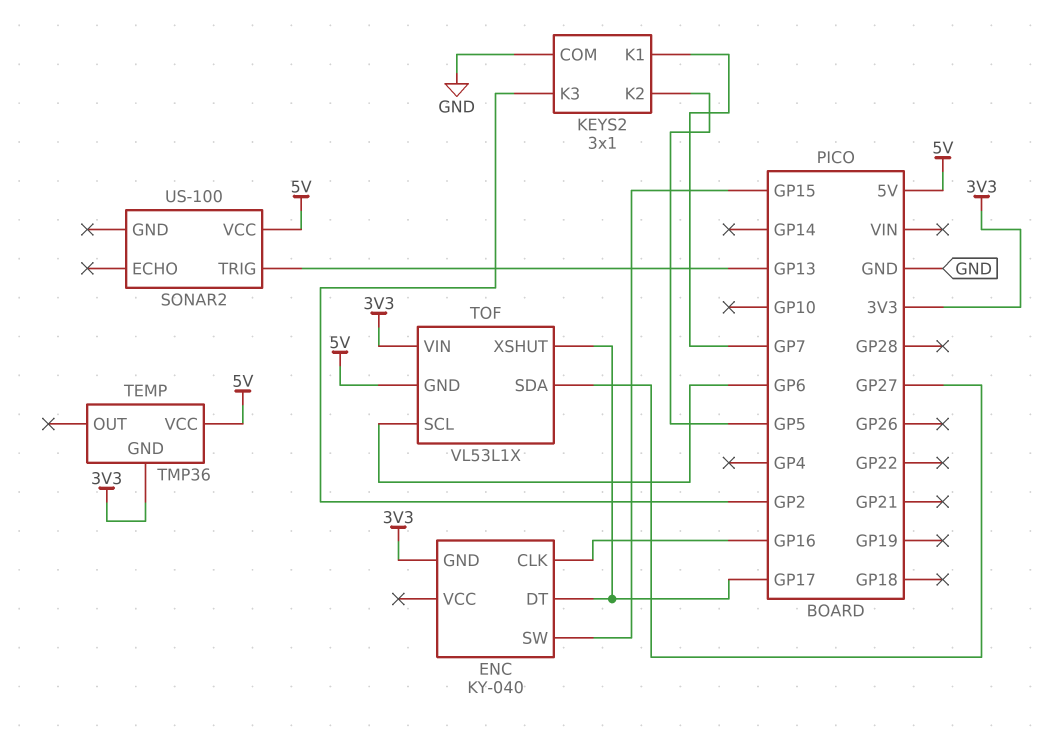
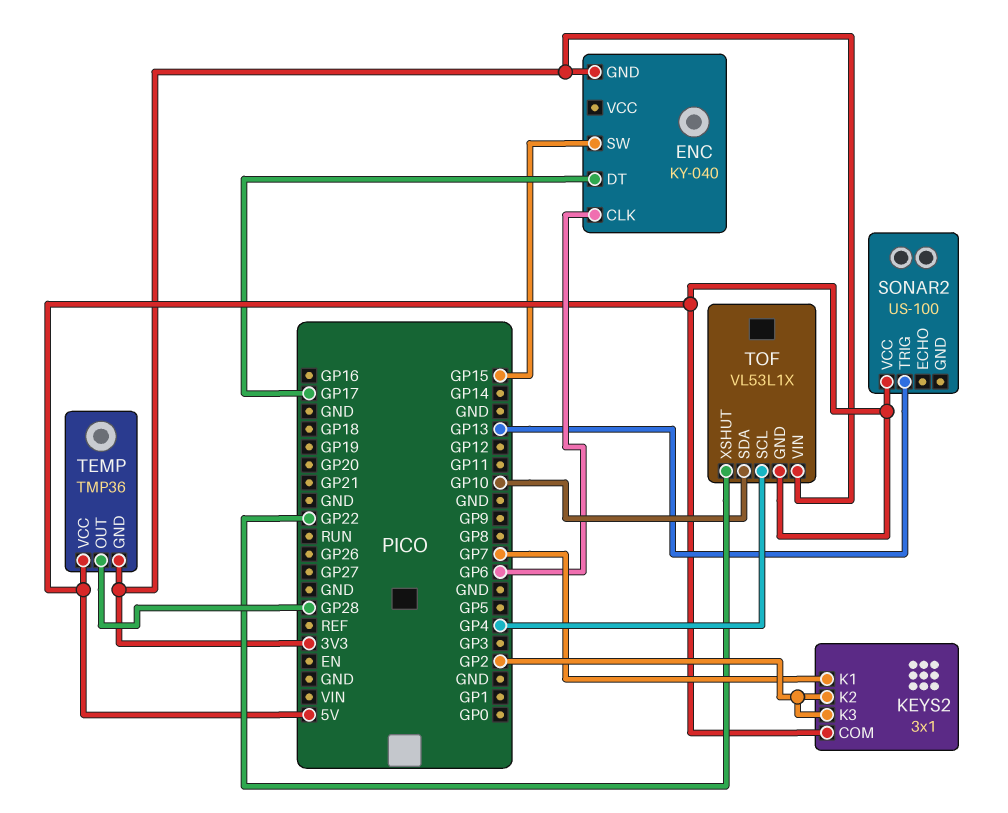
ENC pin CLK: GP16 -> GP6
KEYS2 pin COM: GND -> 5V
KEYS2 pin K2: GP5 -> GP2
TEMP pin OUT: none -> GP28
TOF pin SCL: GP6 -> GP4
TOF pin SDA: GP27 -> GP10
TOF pin XSHUT: GP17 -> GP22

